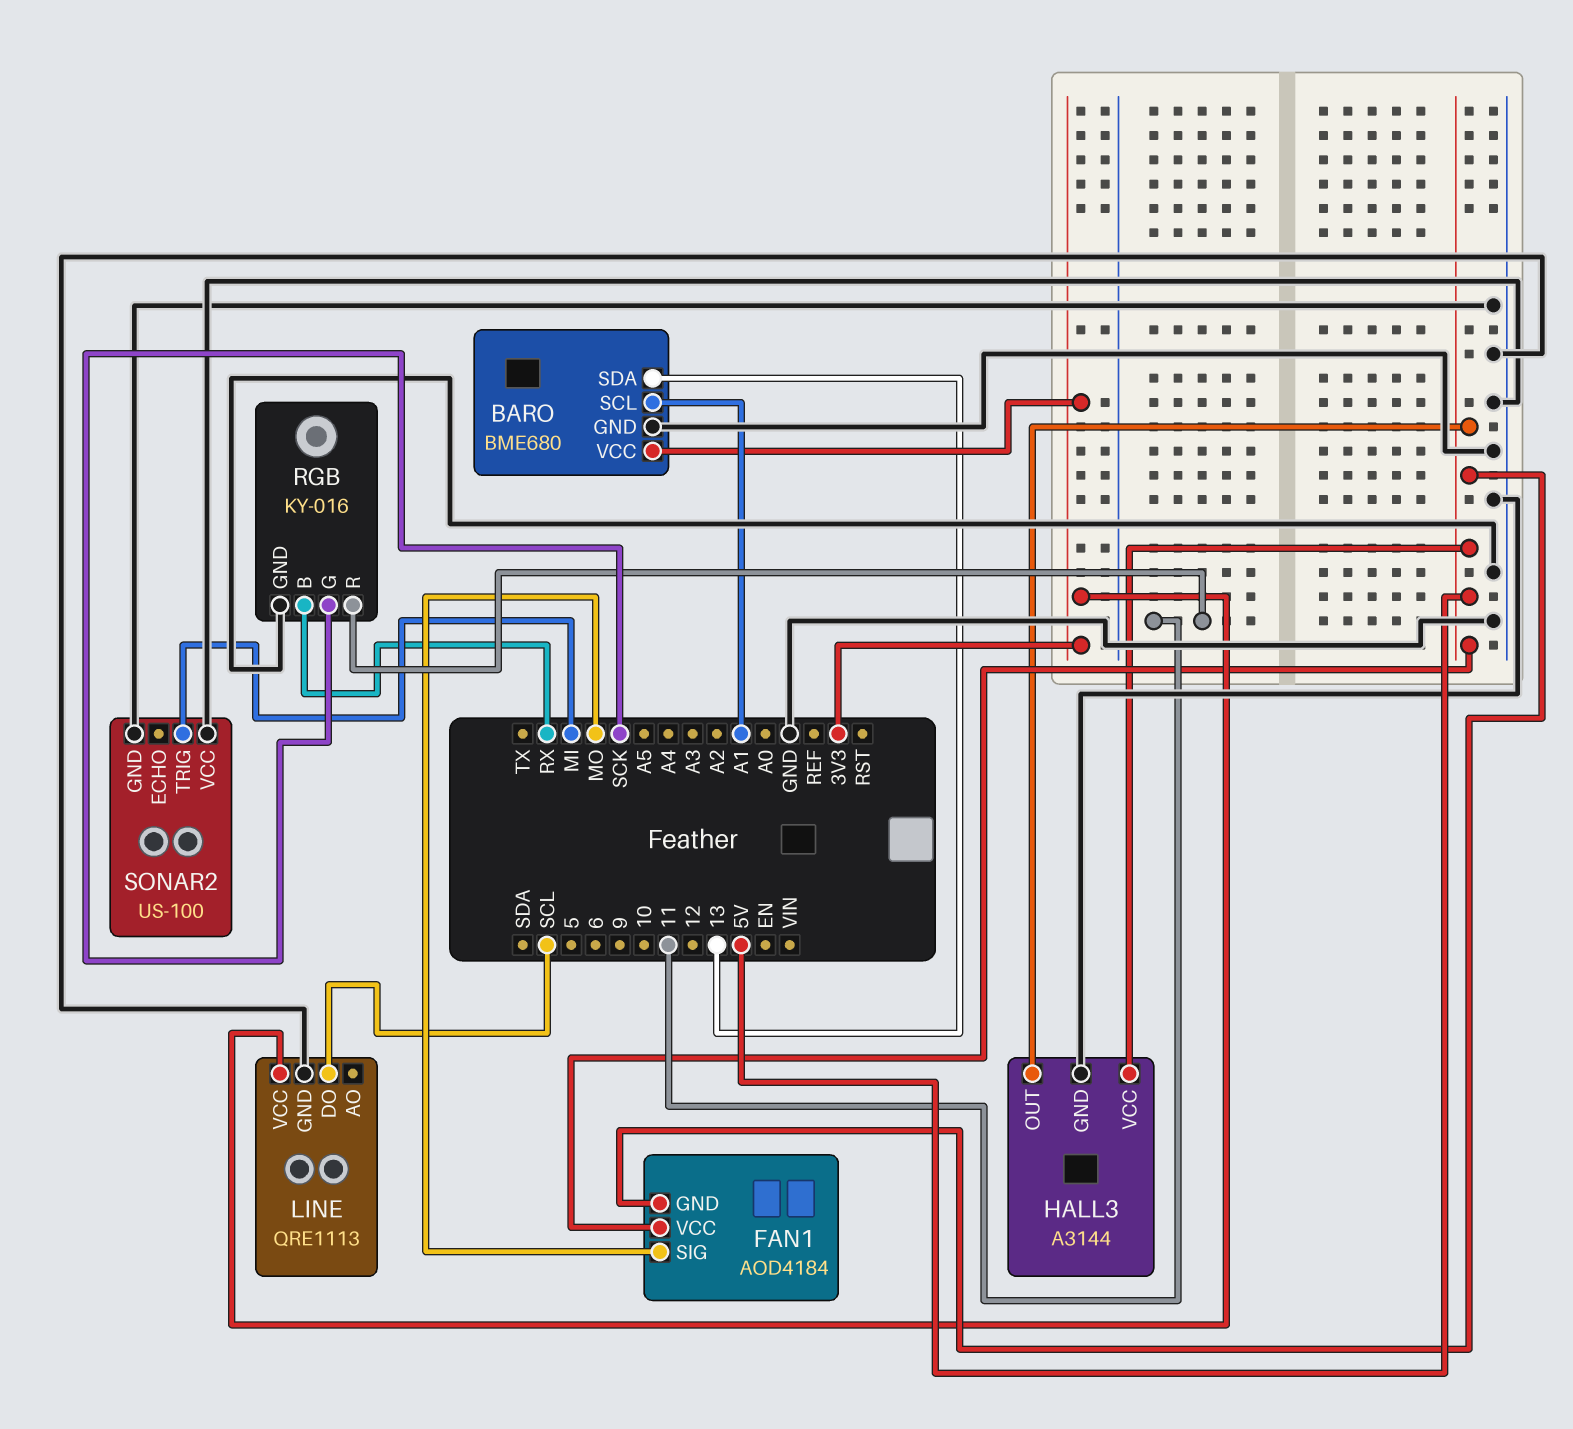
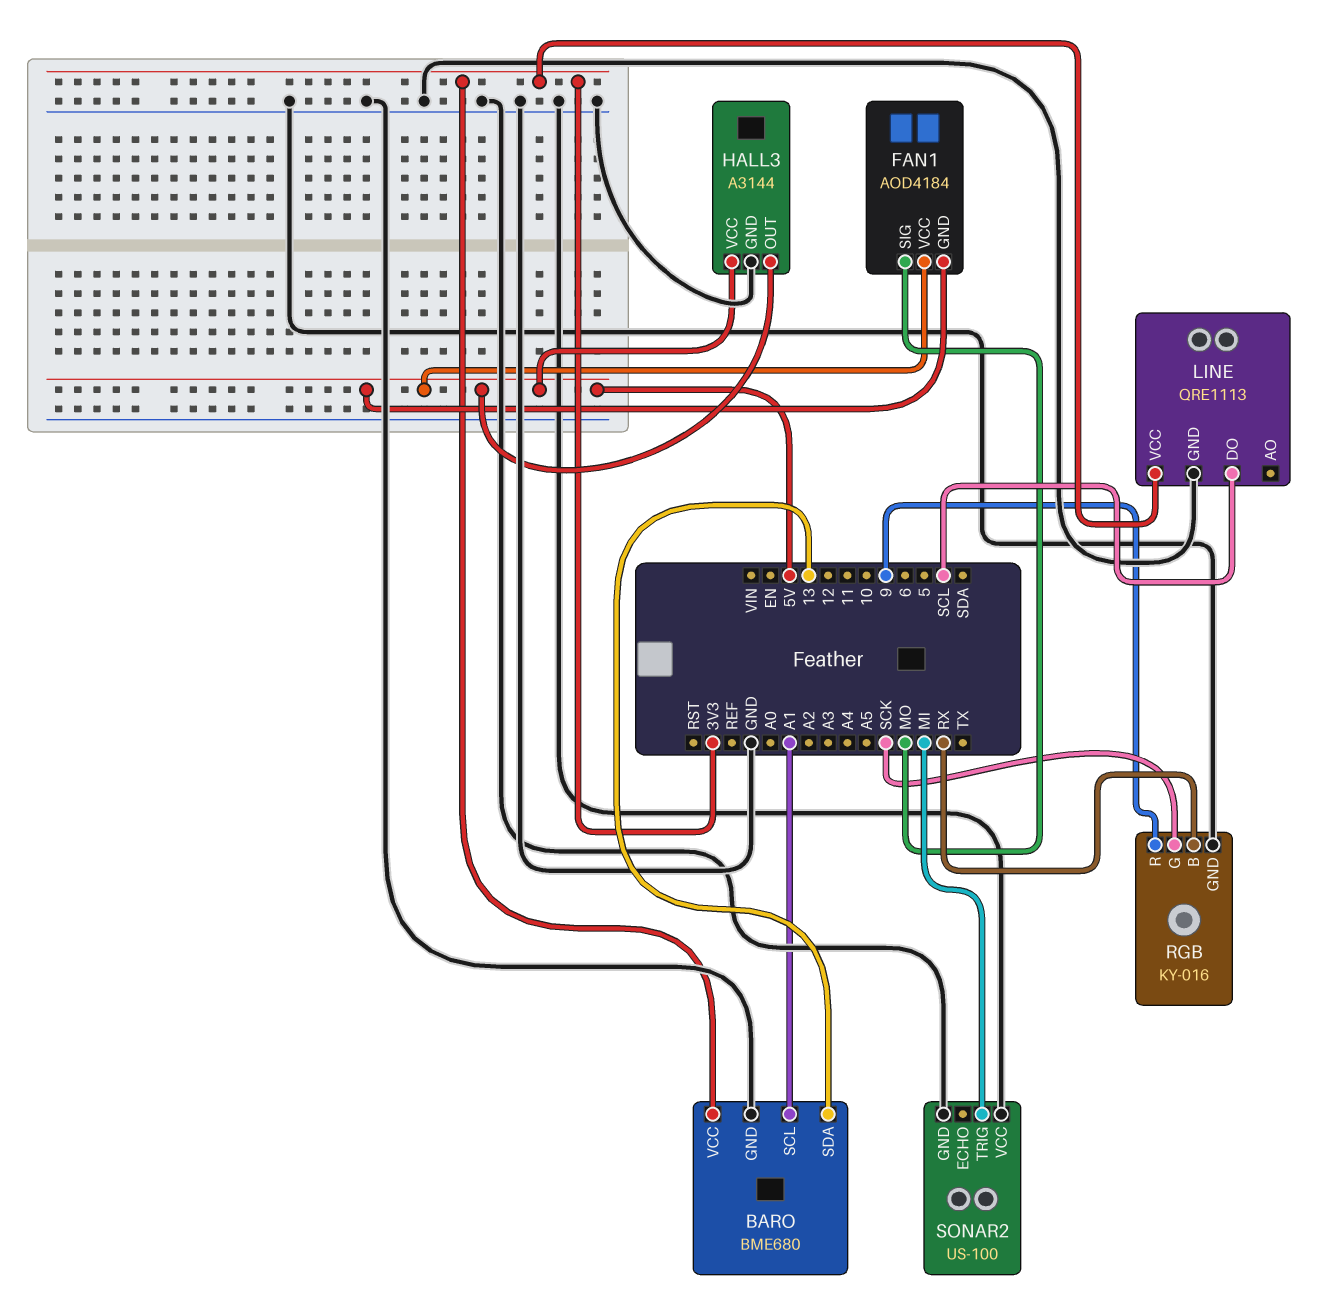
RGB pin R: 11 -> 9

